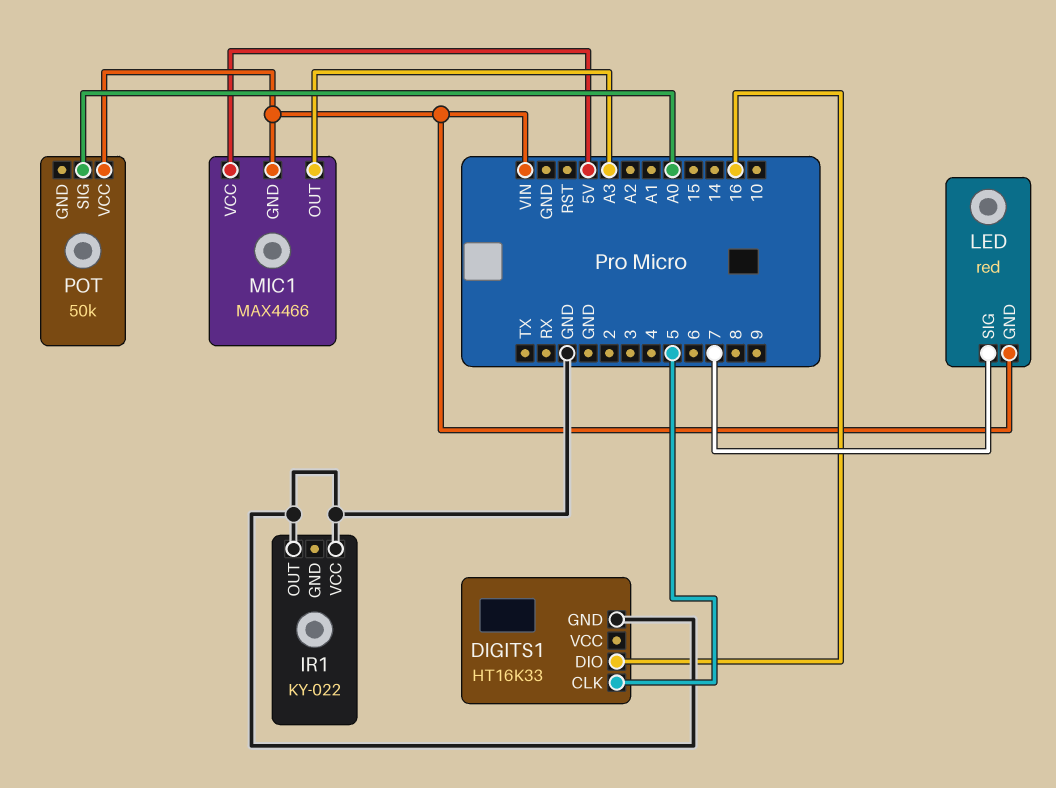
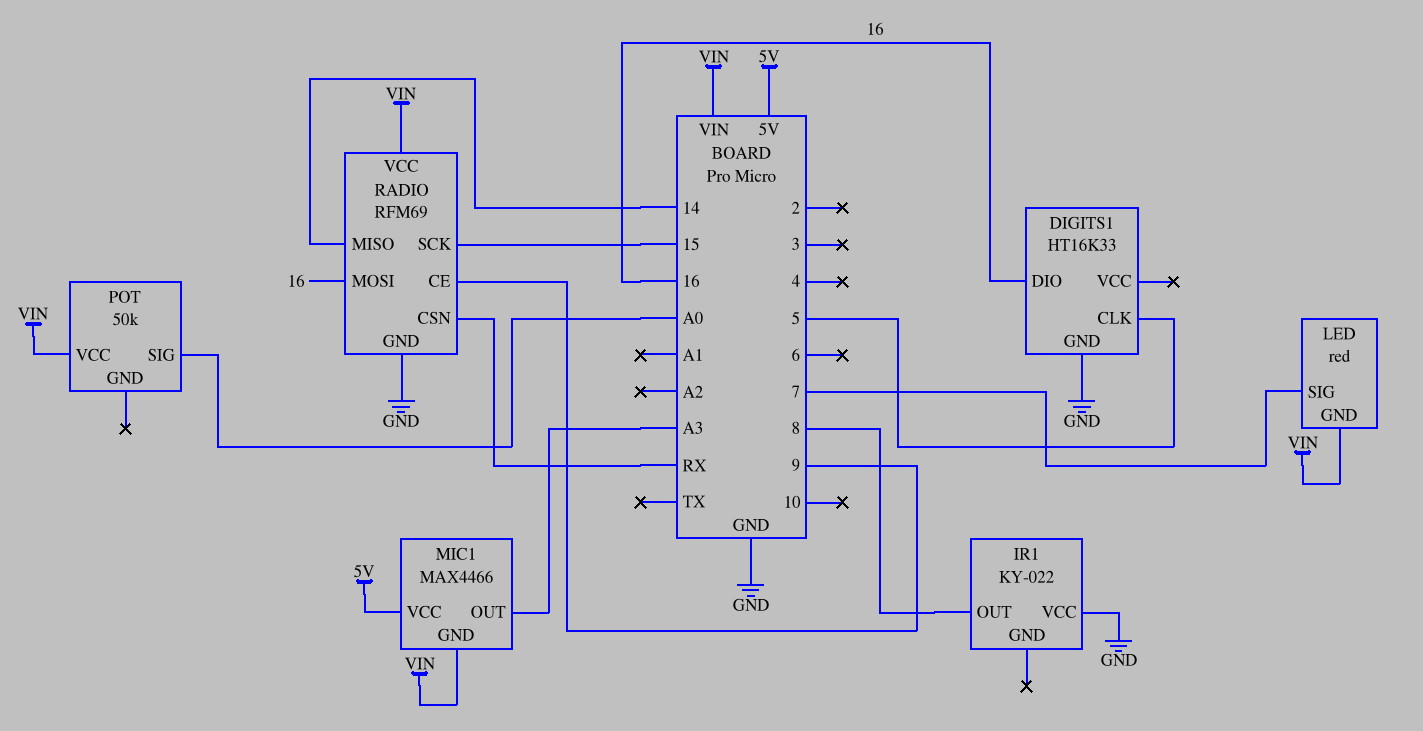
IR1 pin OUT: GND -> 8
RADIO: none -> RFM69
RADIO pin CE: none -> 9
RADIO pin CSN: none -> RX
RADIO pin GND: none -> GND
RADIO pin MISO: none -> 14
RADIO pin MOSI: none -> 16
RADIO pin SCK: none -> 15
RADIO pin VCC: none -> VIN

